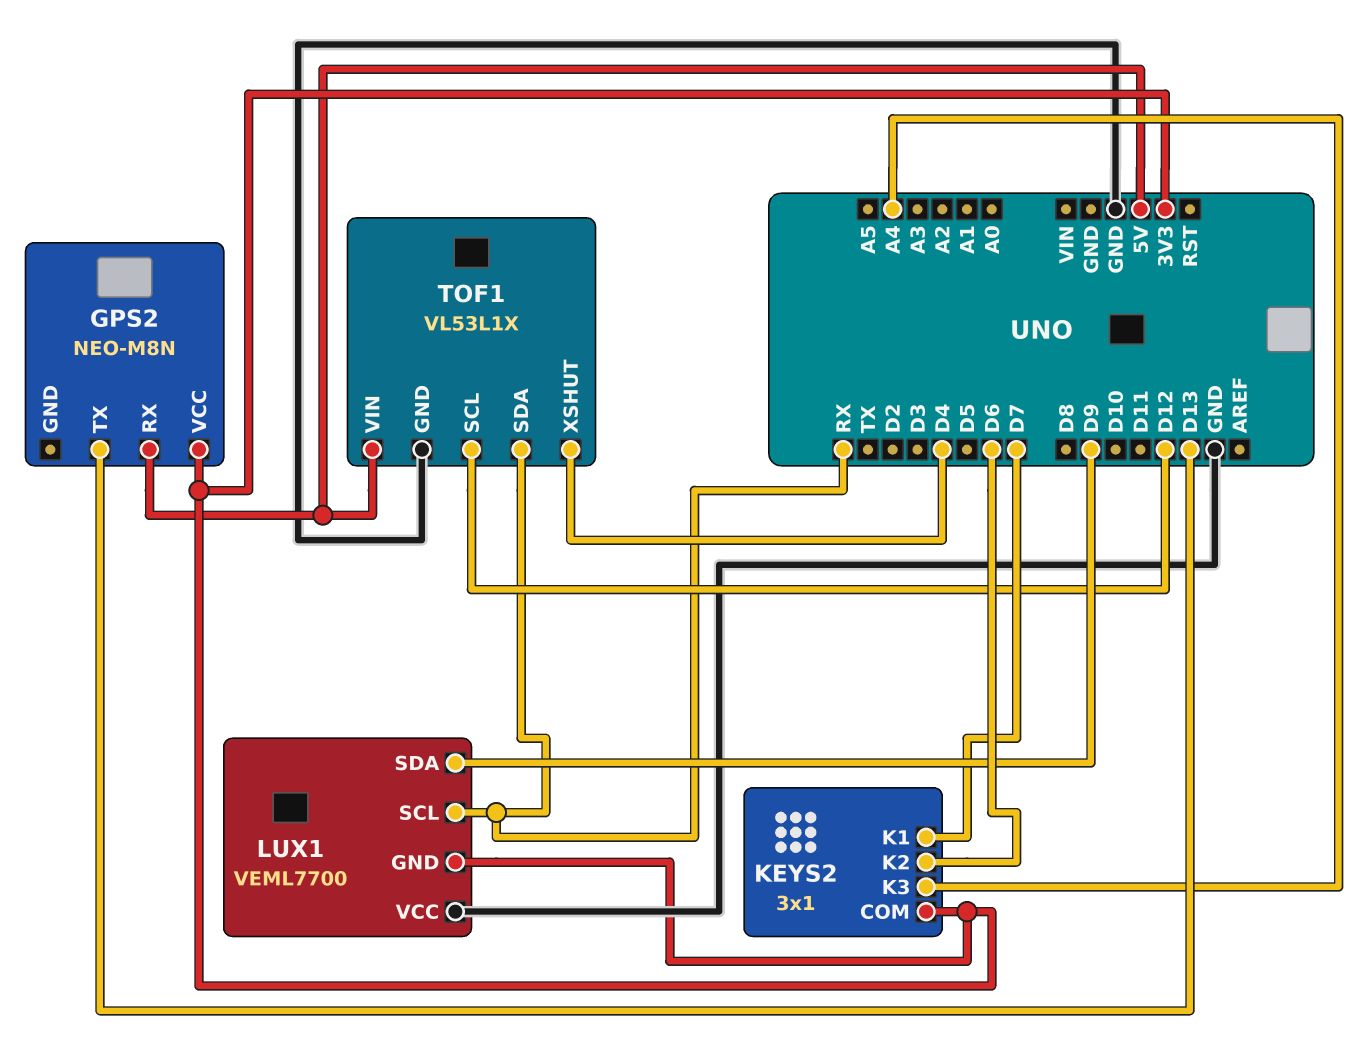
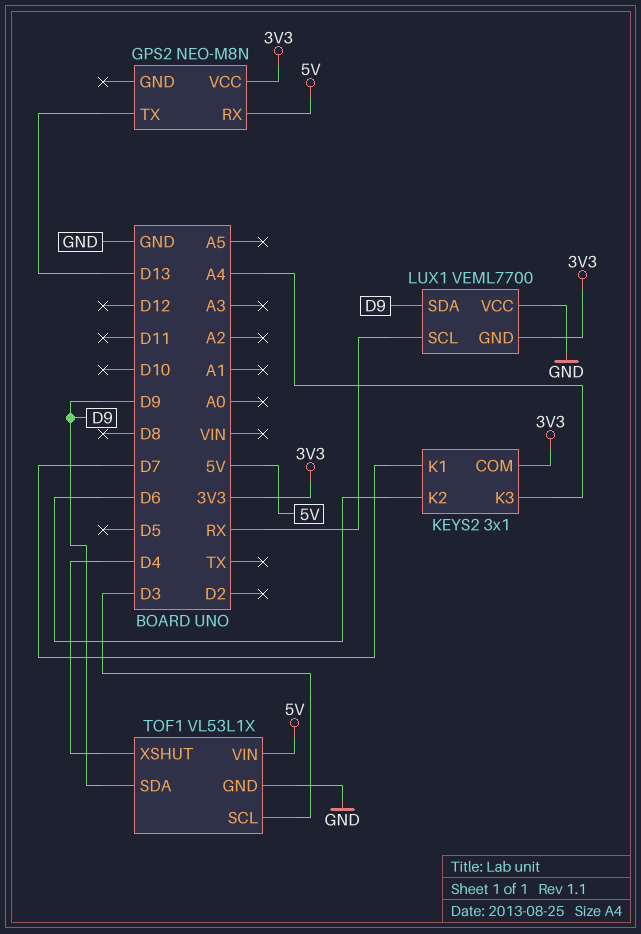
TOF1 pin SCL: D12 -> D3
TOF1 pin SDA: RX -> D9

